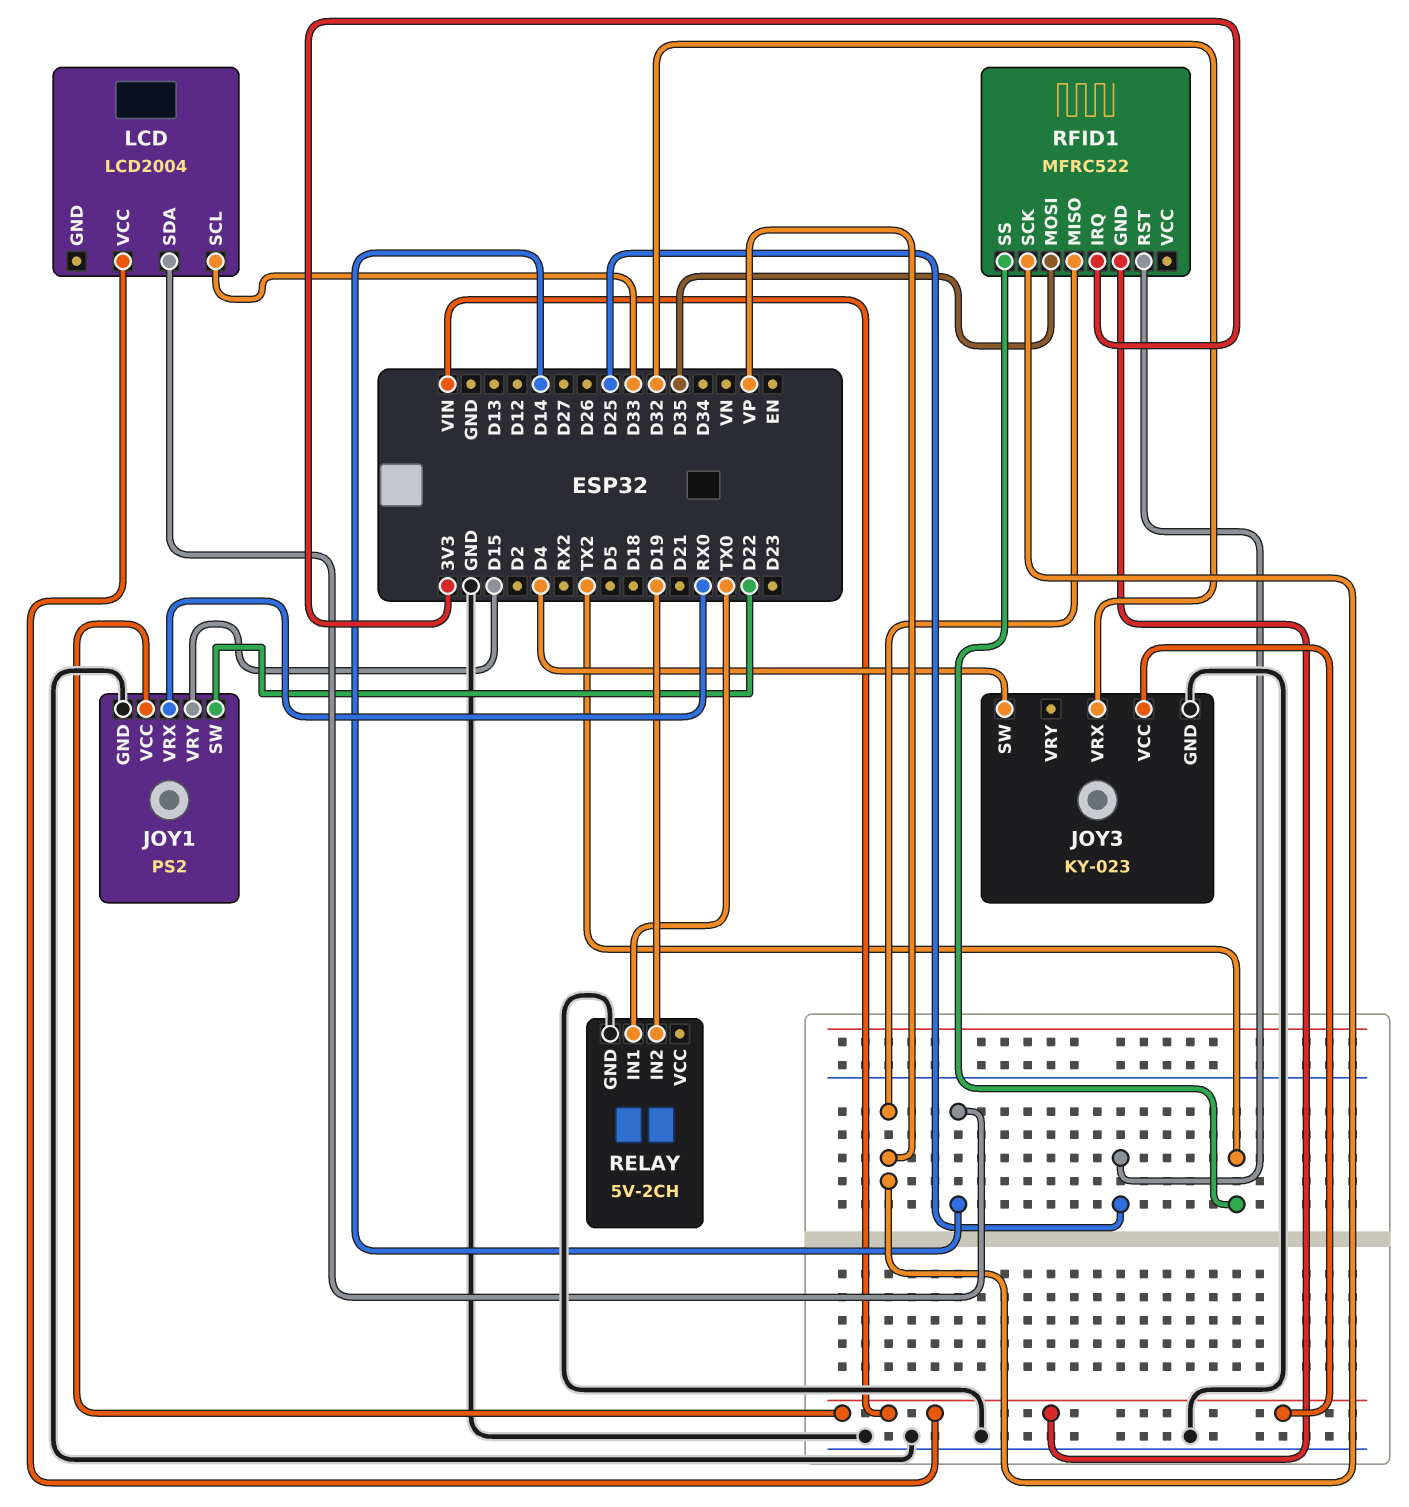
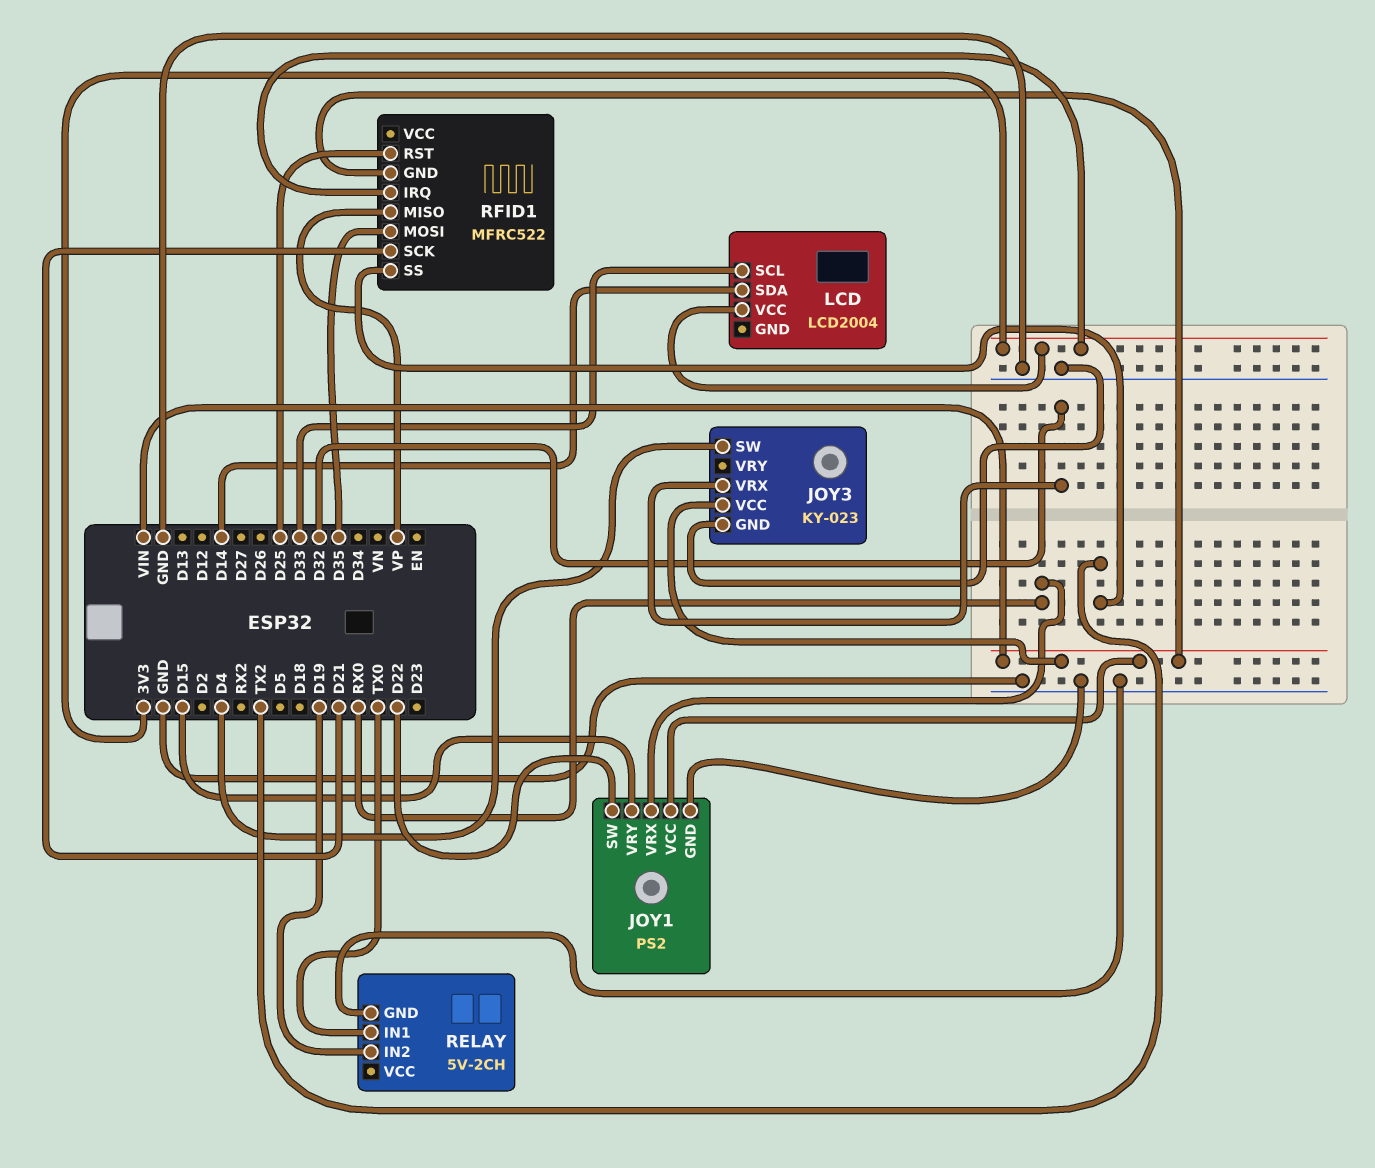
LCD pin VCC: VIN -> 3V3
RFID1 pin SCK: VP -> D21

